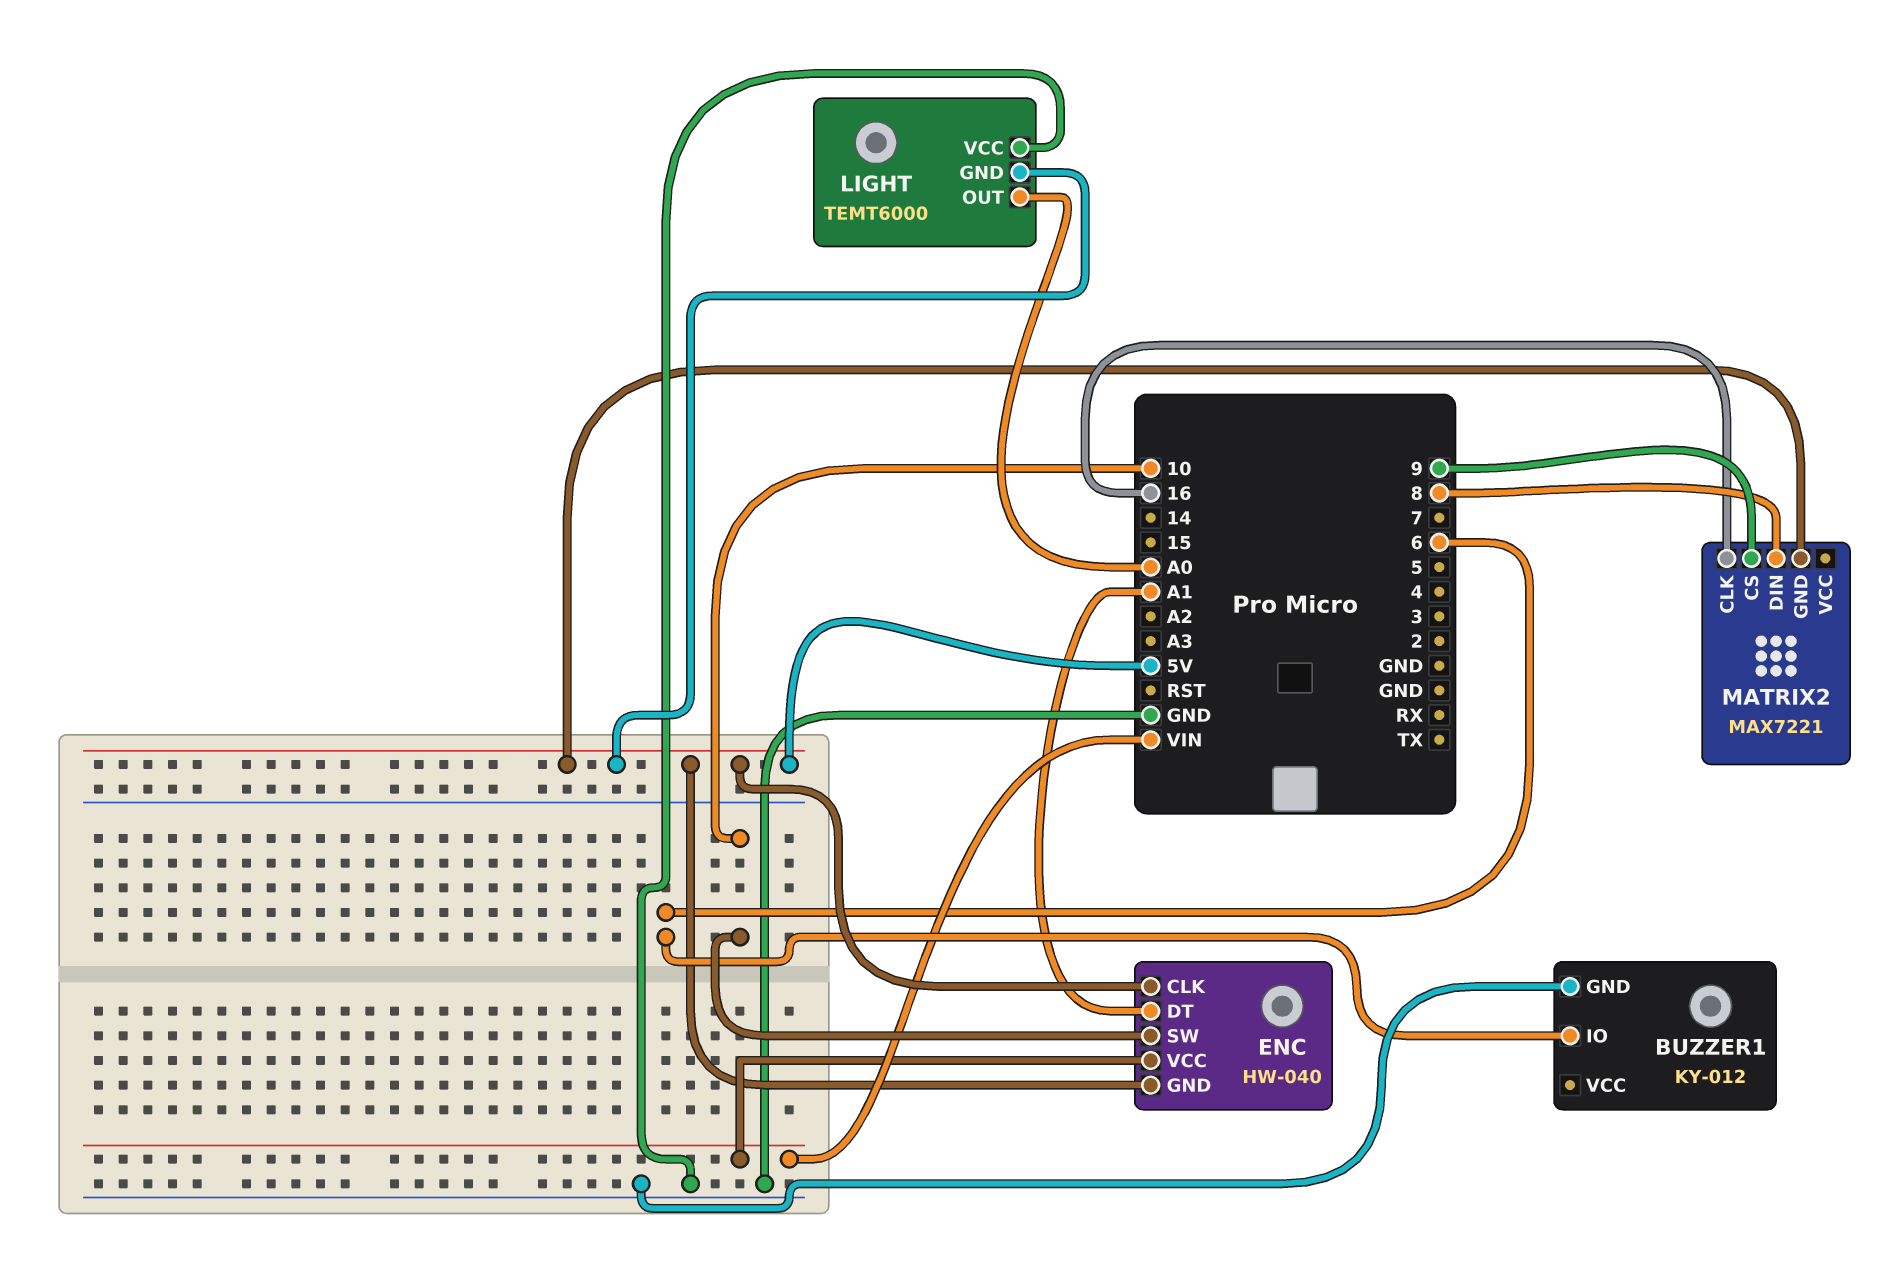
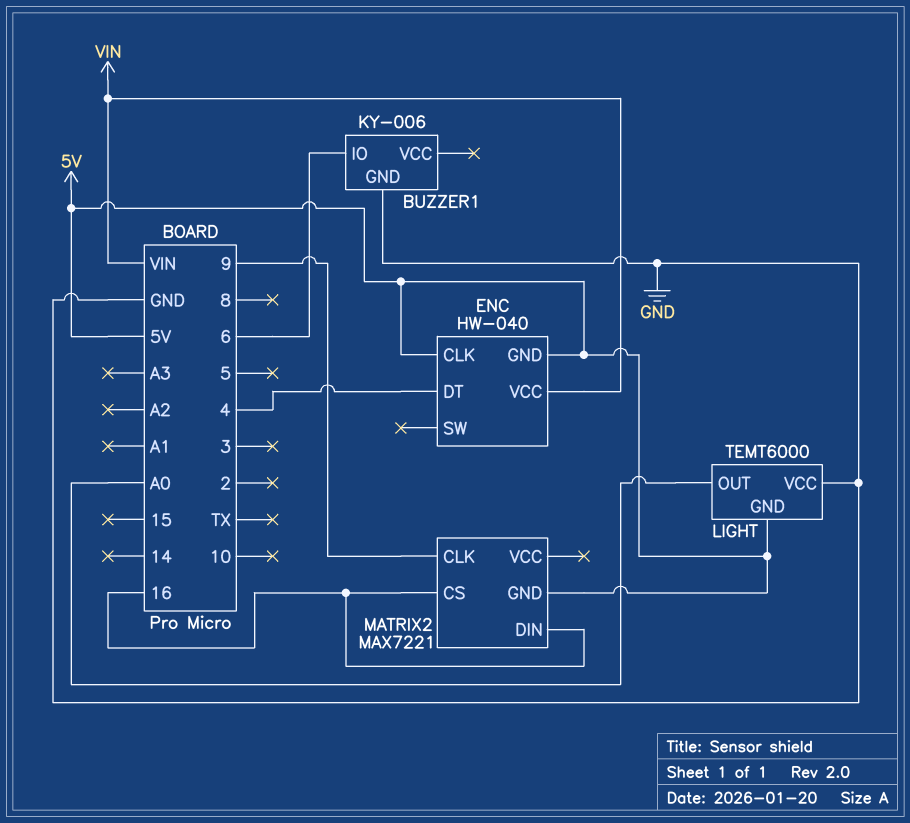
BUZZER1: KY-012 -> KY-006
ENC pin DT: A1 -> 4
ENC pin SW: 10 -> none
MATRIX2 pin CLK: 16 -> 9
MATRIX2 pin CS: 9 -> 16
MATRIX2 pin DIN: 8 -> 16

